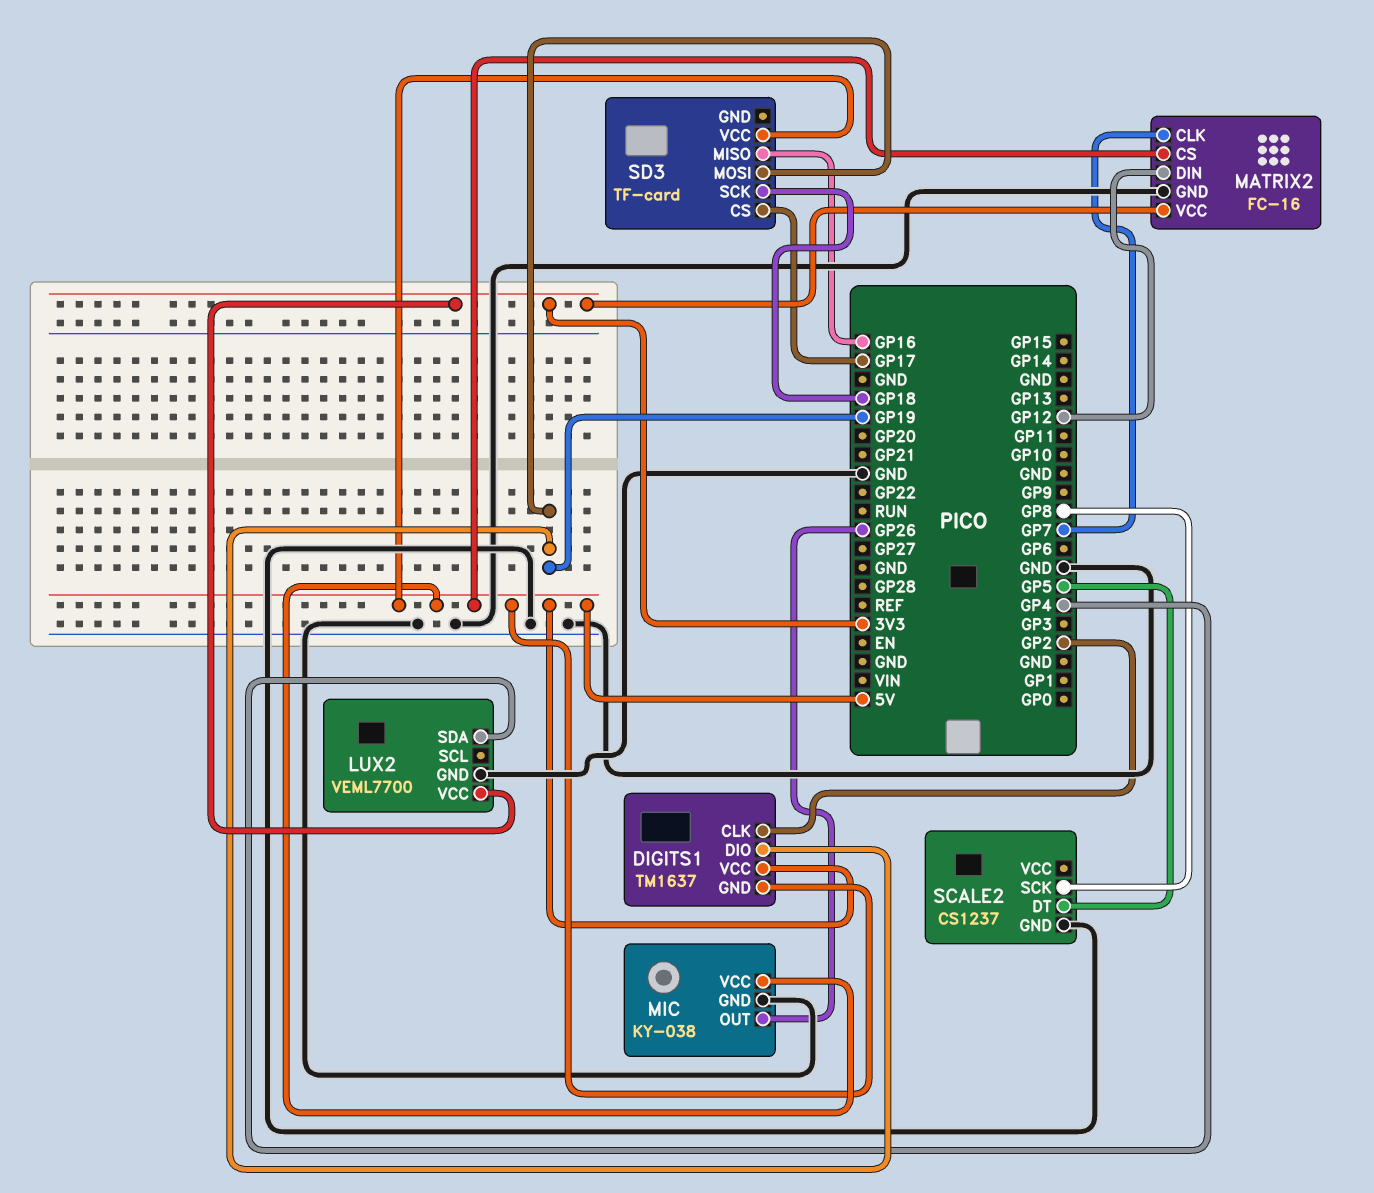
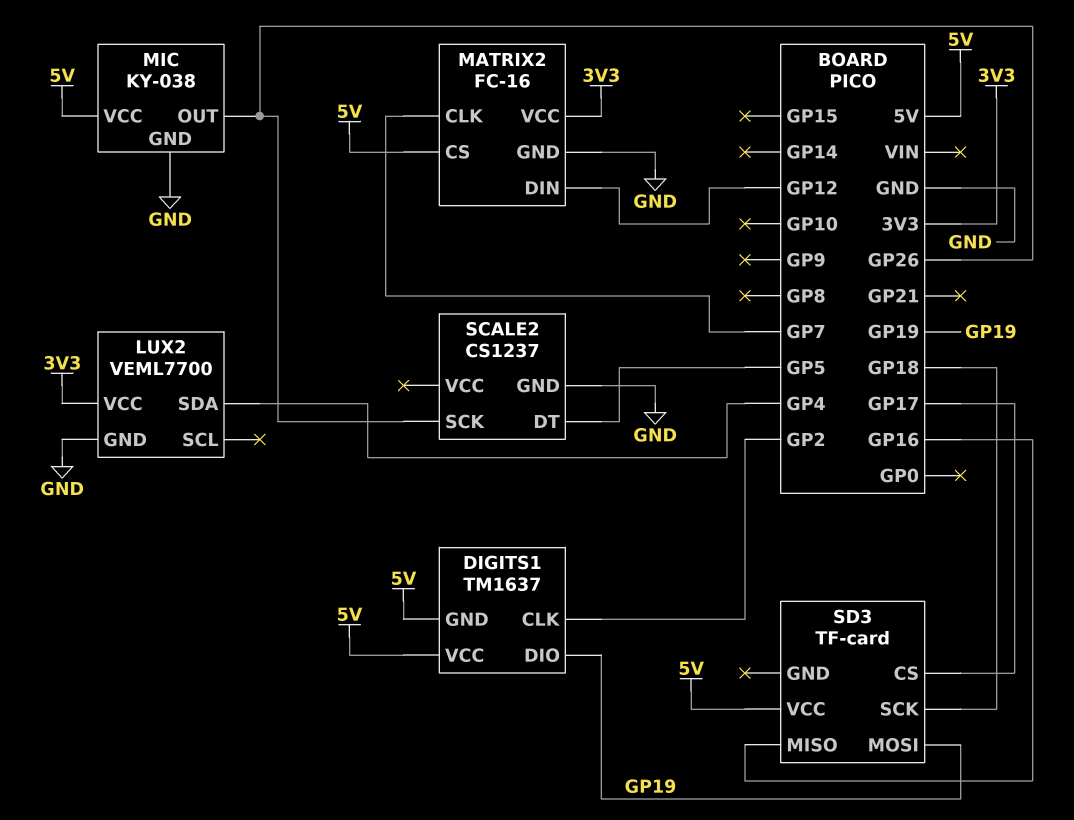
SCALE2 pin SCK: GP8 -> GP26

